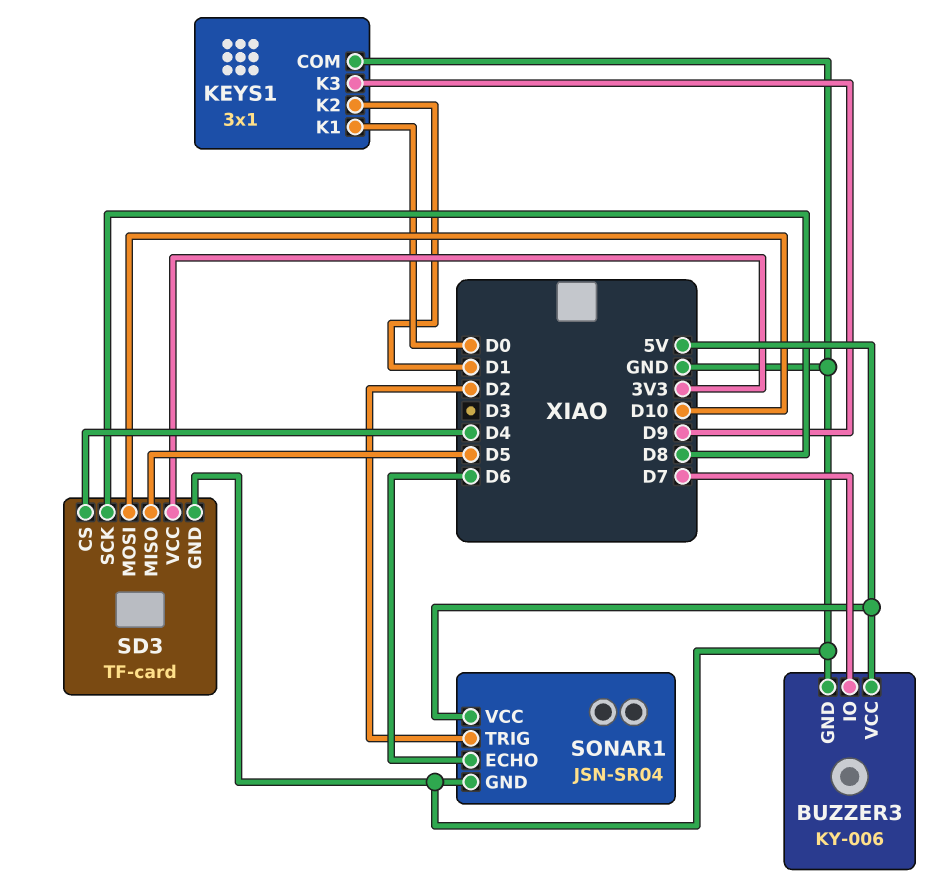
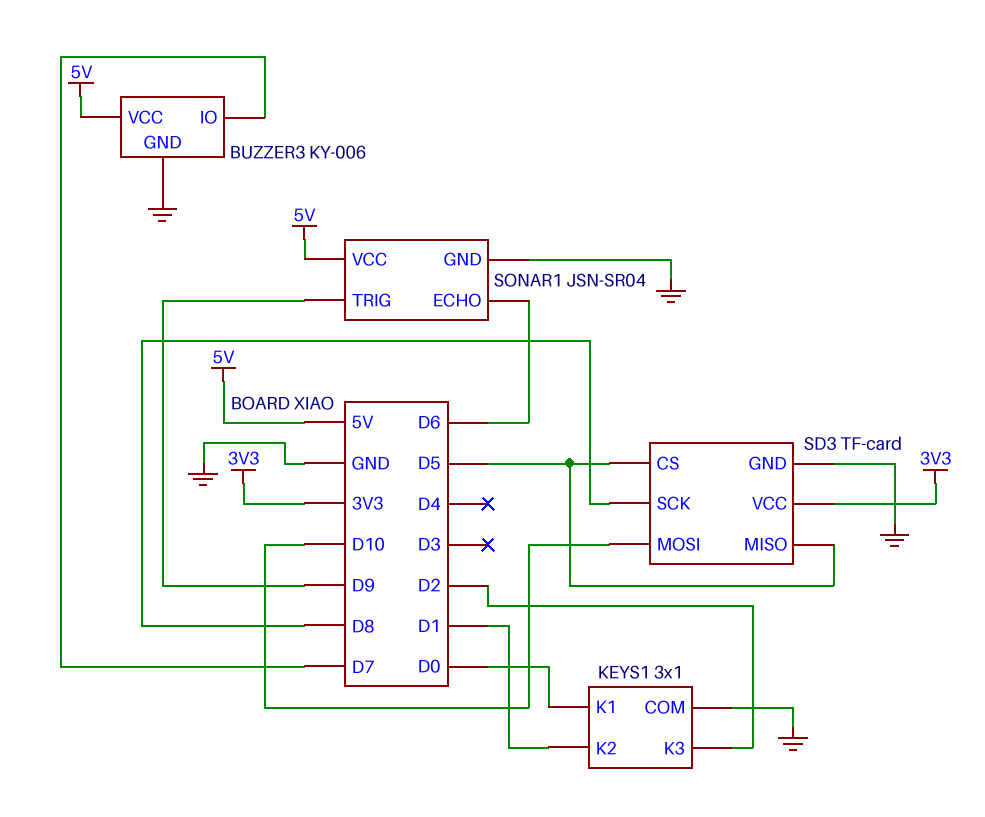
KEYS1 pin K3: D9 -> D2
SD3 pin CS: D4 -> D5
SONAR1 pin TRIG: D2 -> D9

